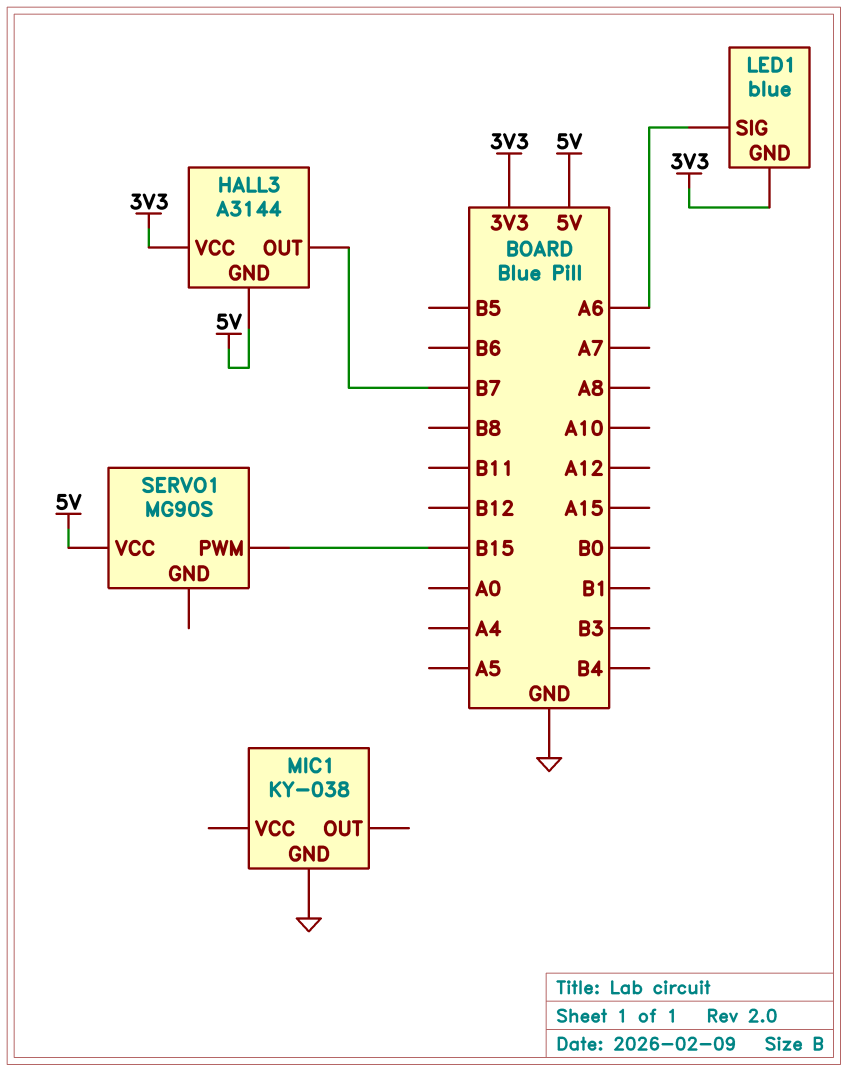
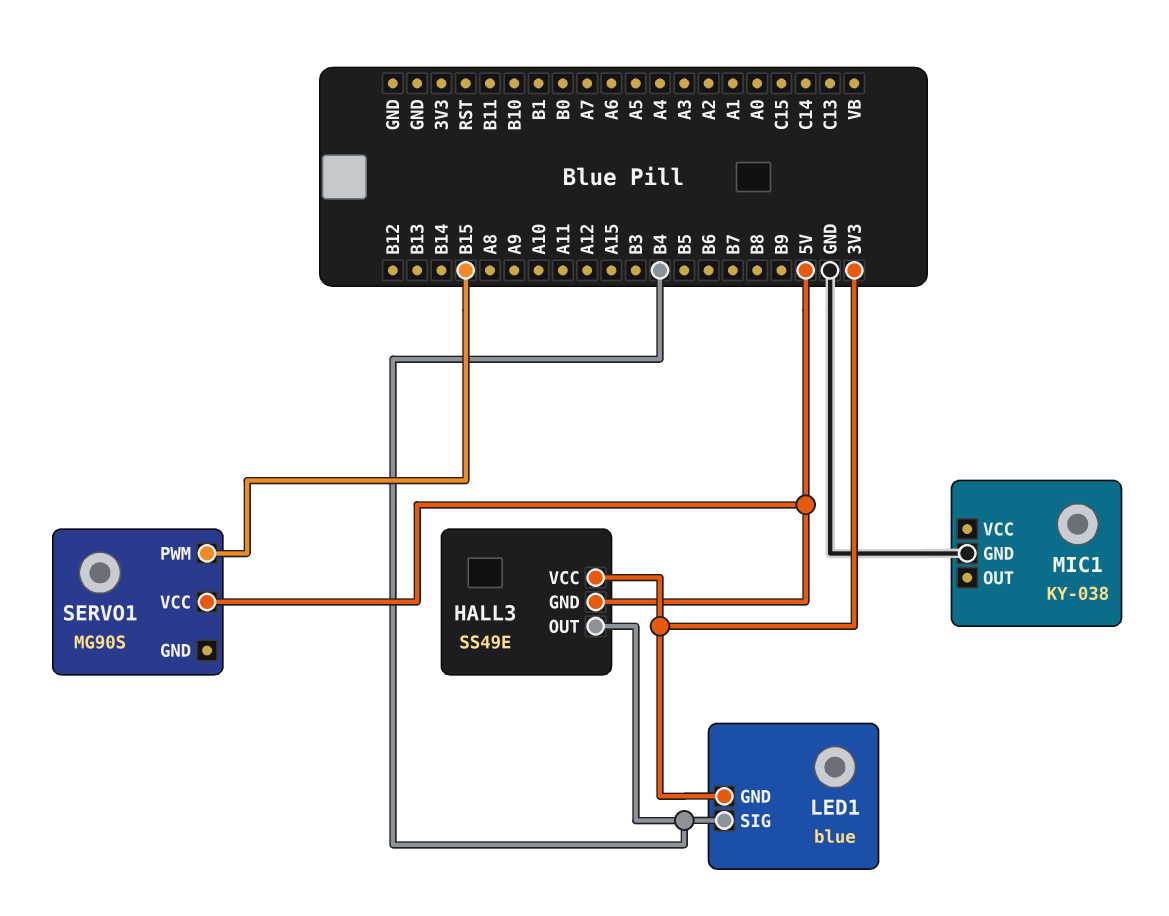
HALL3: A3144 -> SS49E
HALL3 pin OUT: B7 -> B4
LED1 pin SIG: A6 -> B4

